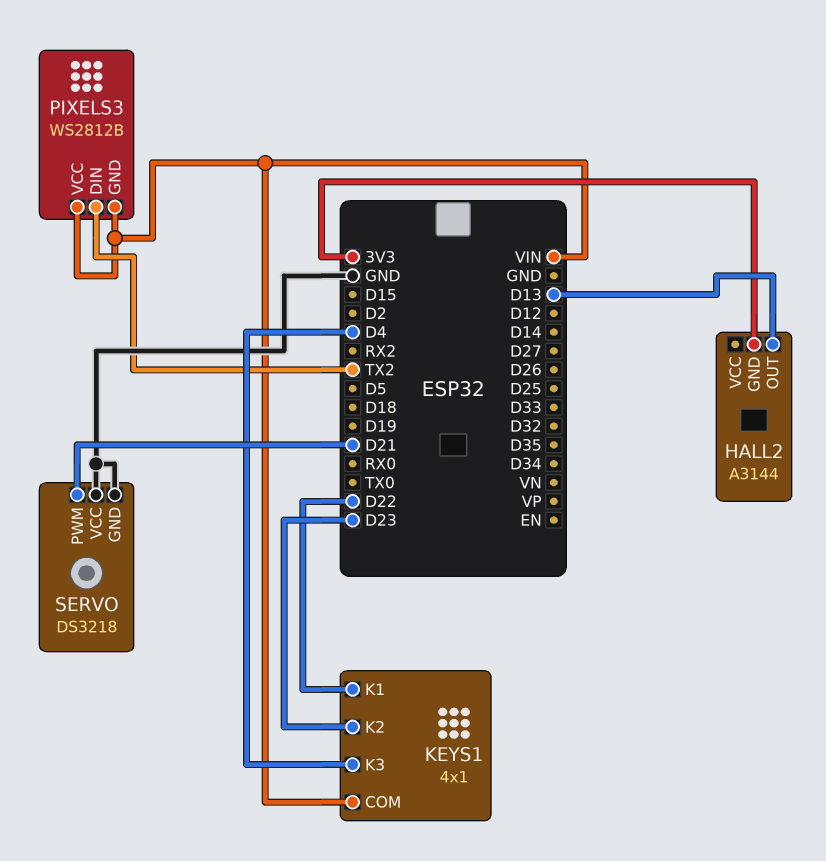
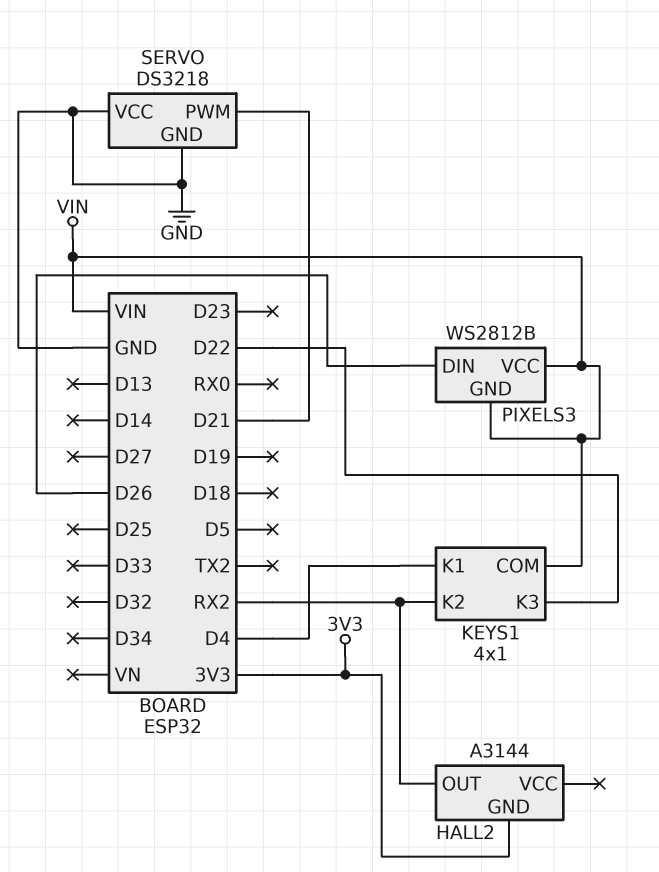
HALL2 pin OUT: D13 -> RX2
KEYS1 pin K1: D22 -> D4
KEYS1 pin K2: D23 -> RX2
KEYS1 pin K3: D4 -> D22
PIXELS3 pin DIN: TX2 -> D26

